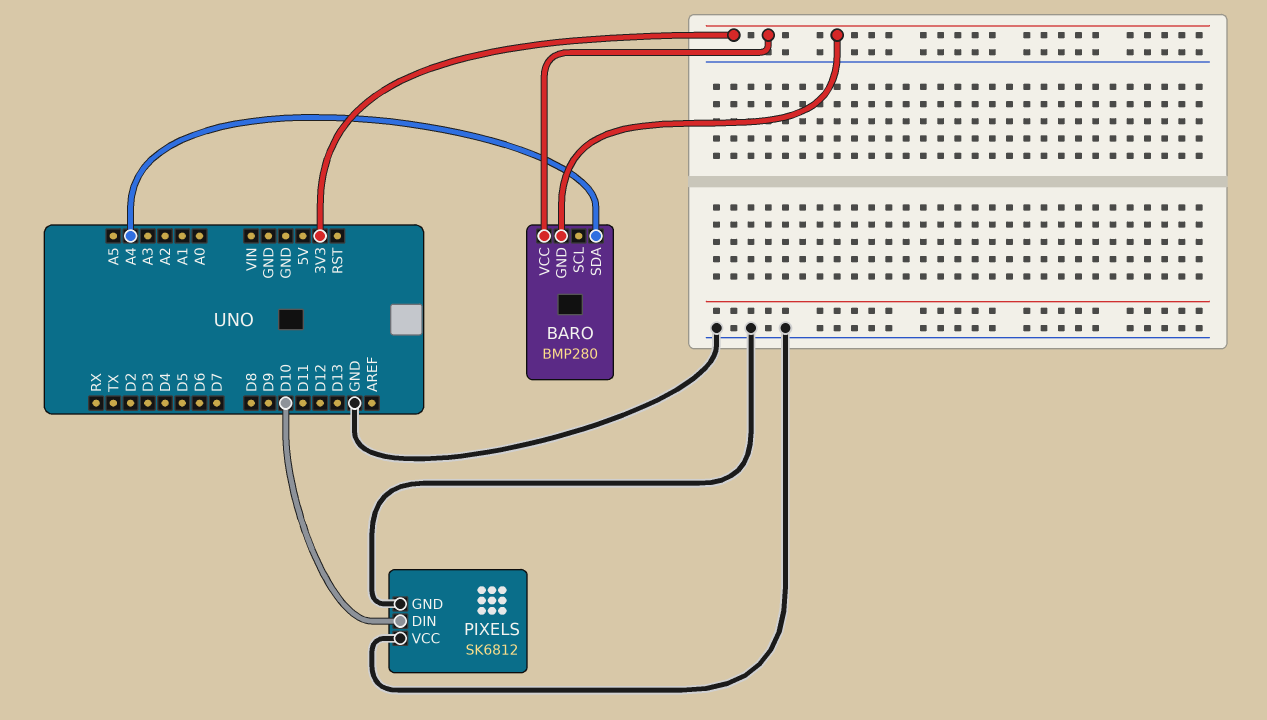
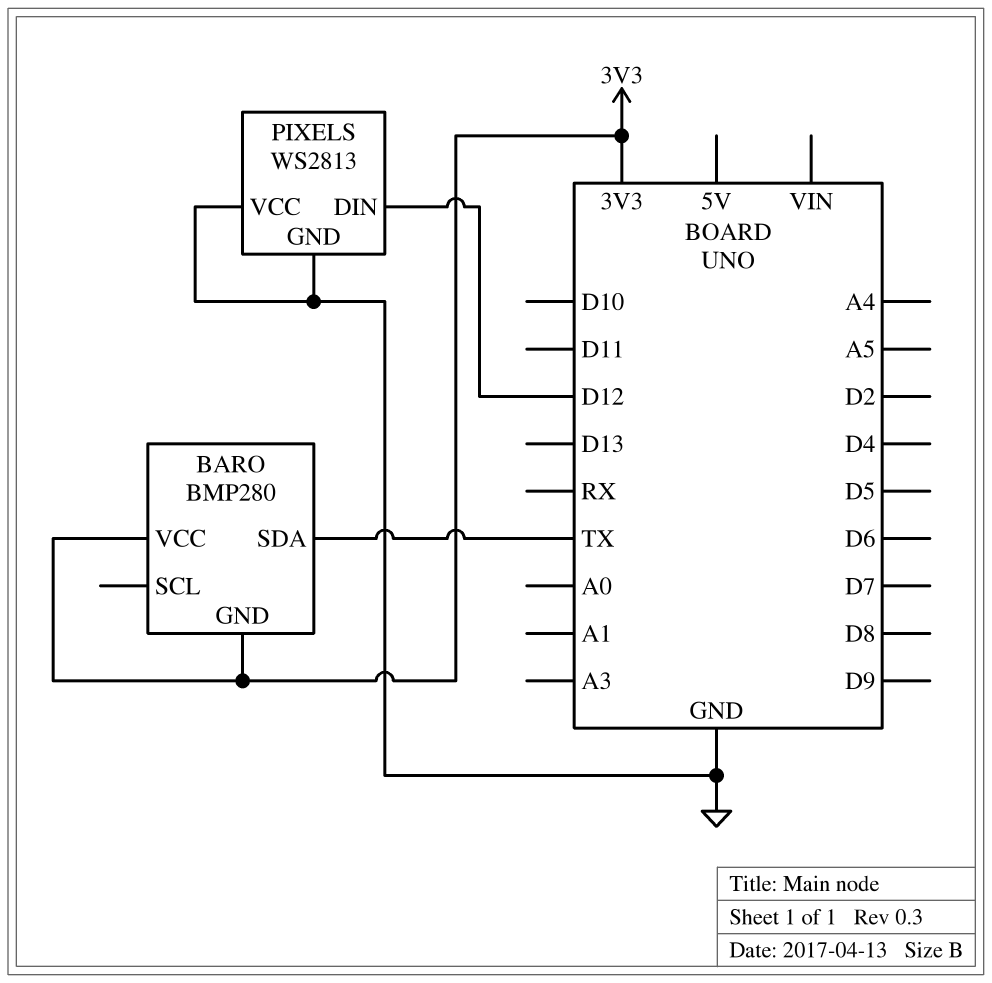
BARO pin SDA: A4 -> TX
PIXELS: SK6812 -> WS2813
PIXELS pin DIN: D10 -> D12

